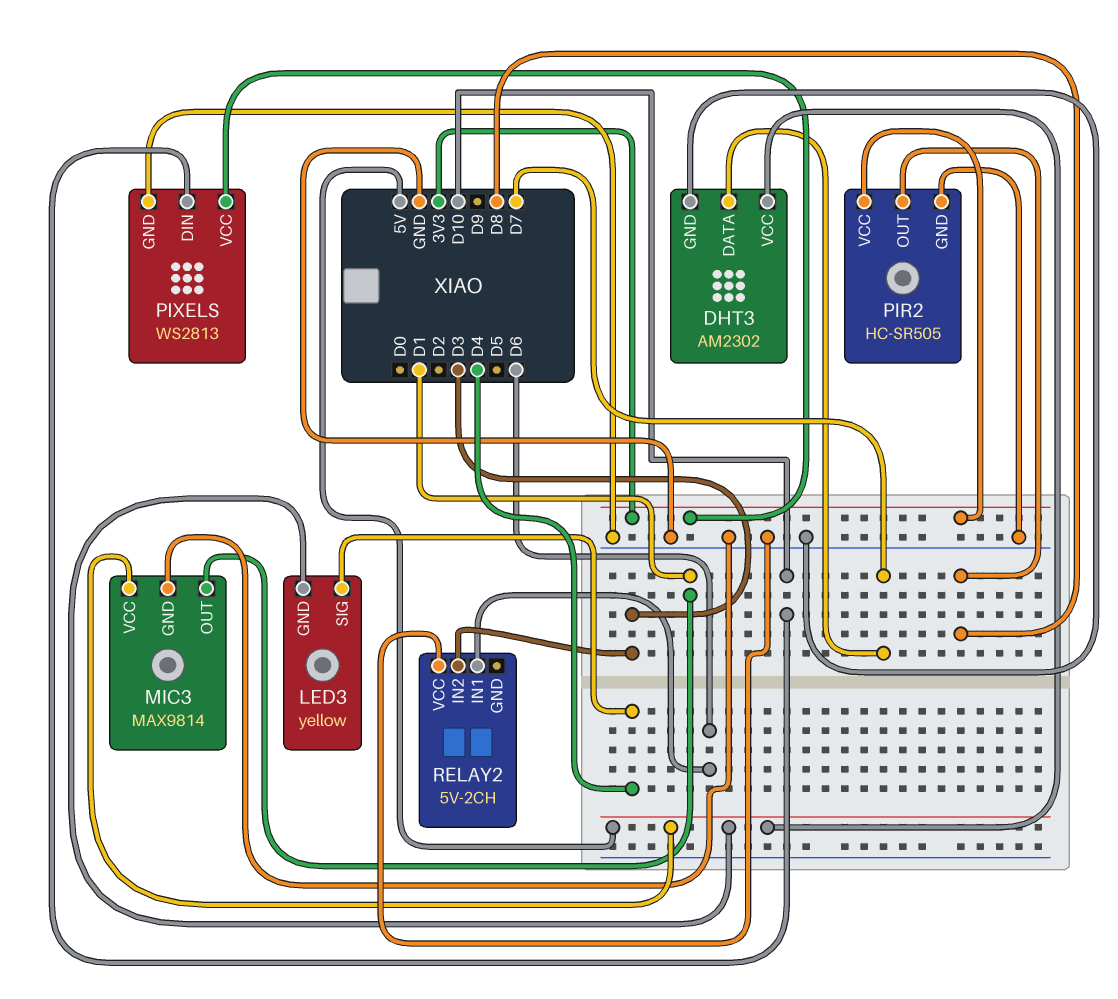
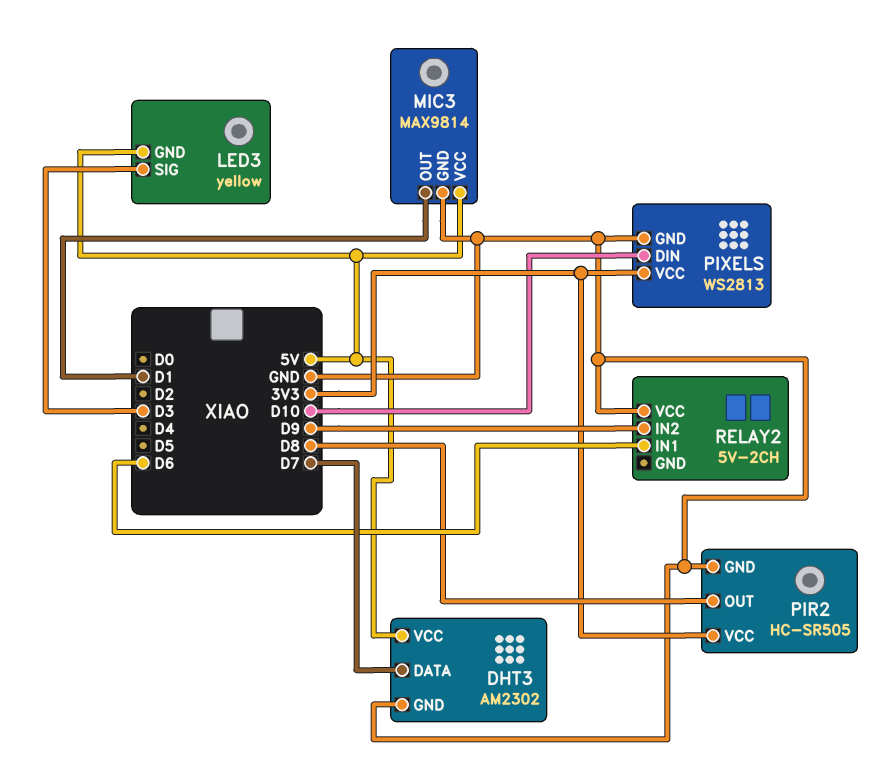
LED3 pin SIG: D4 -> D3
RELAY2 pin IN2: D3 -> D9

